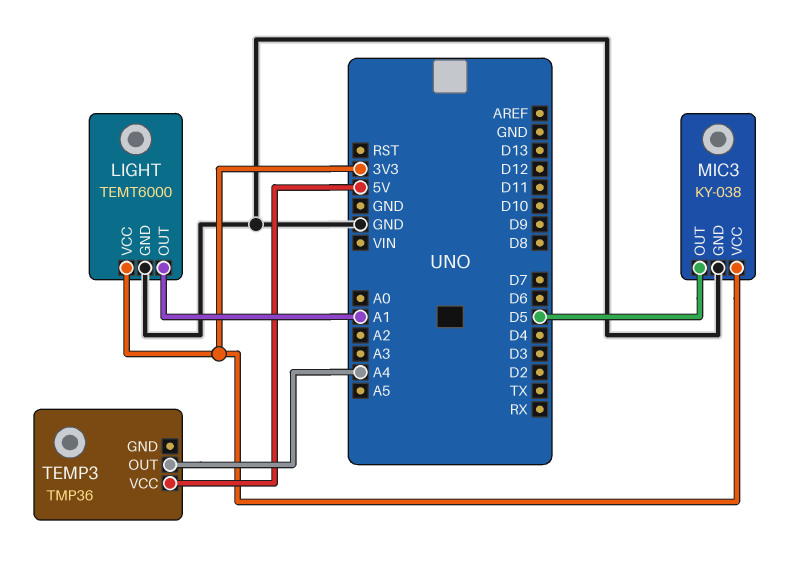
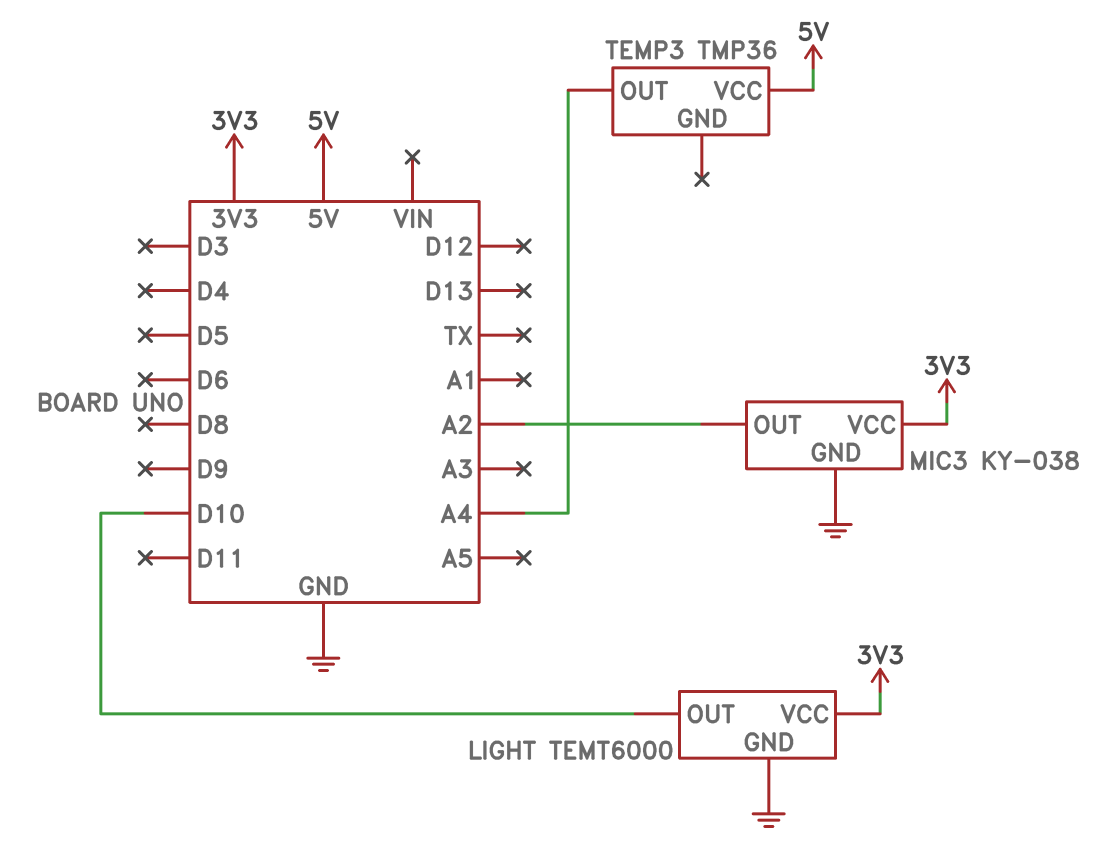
LIGHT pin OUT: A1 -> D10
MIC3 pin OUT: D5 -> A2

